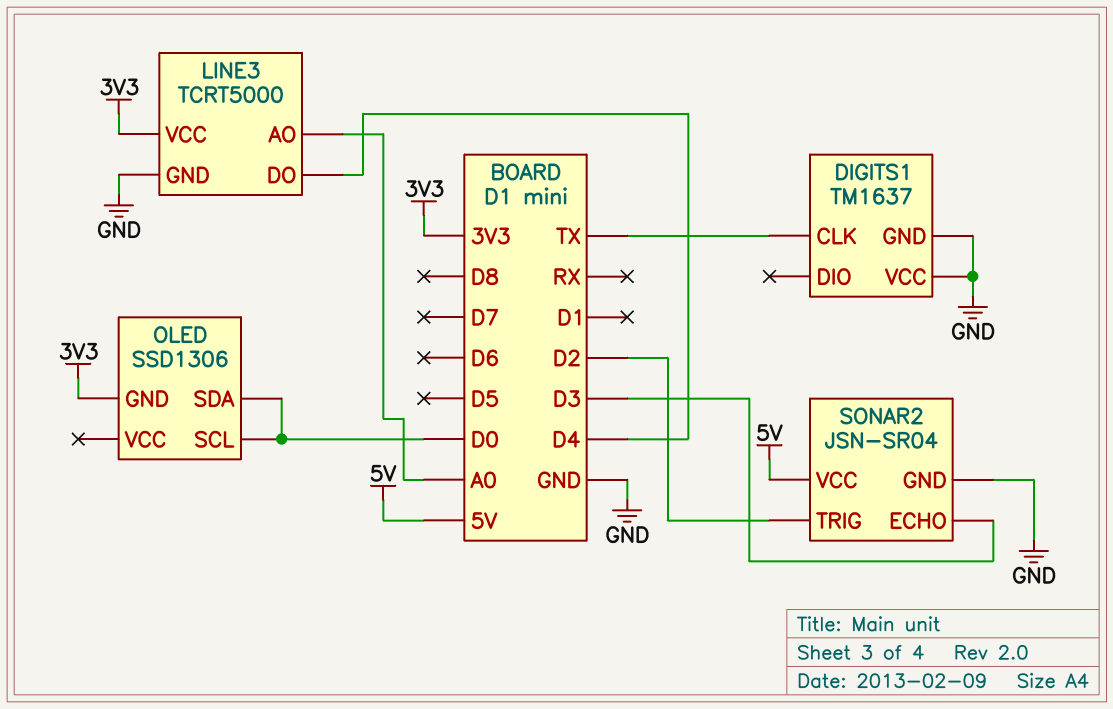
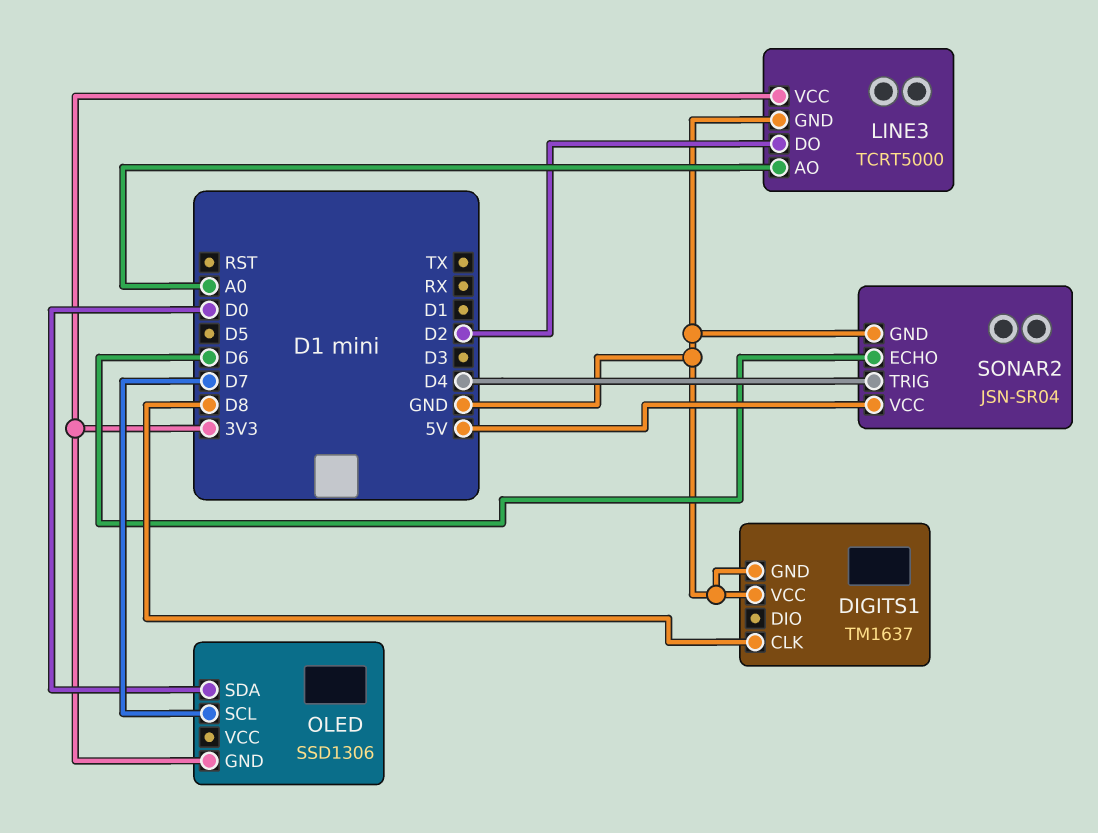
DIGITS1 pin CLK: TX -> D8
LINE3 pin DO: D4 -> D2
OLED pin SCL: D0 -> D7
SONAR2 pin ECHO: D3 -> D6
SONAR2 pin TRIG: D2 -> D4

